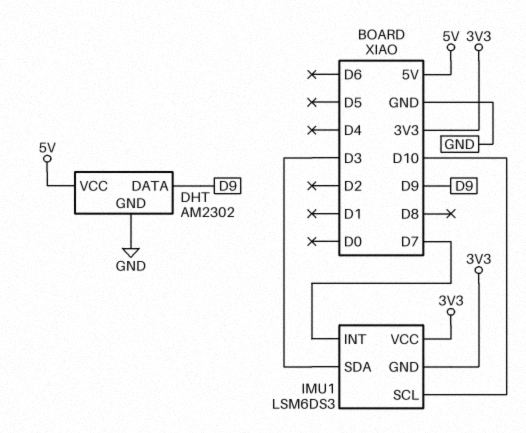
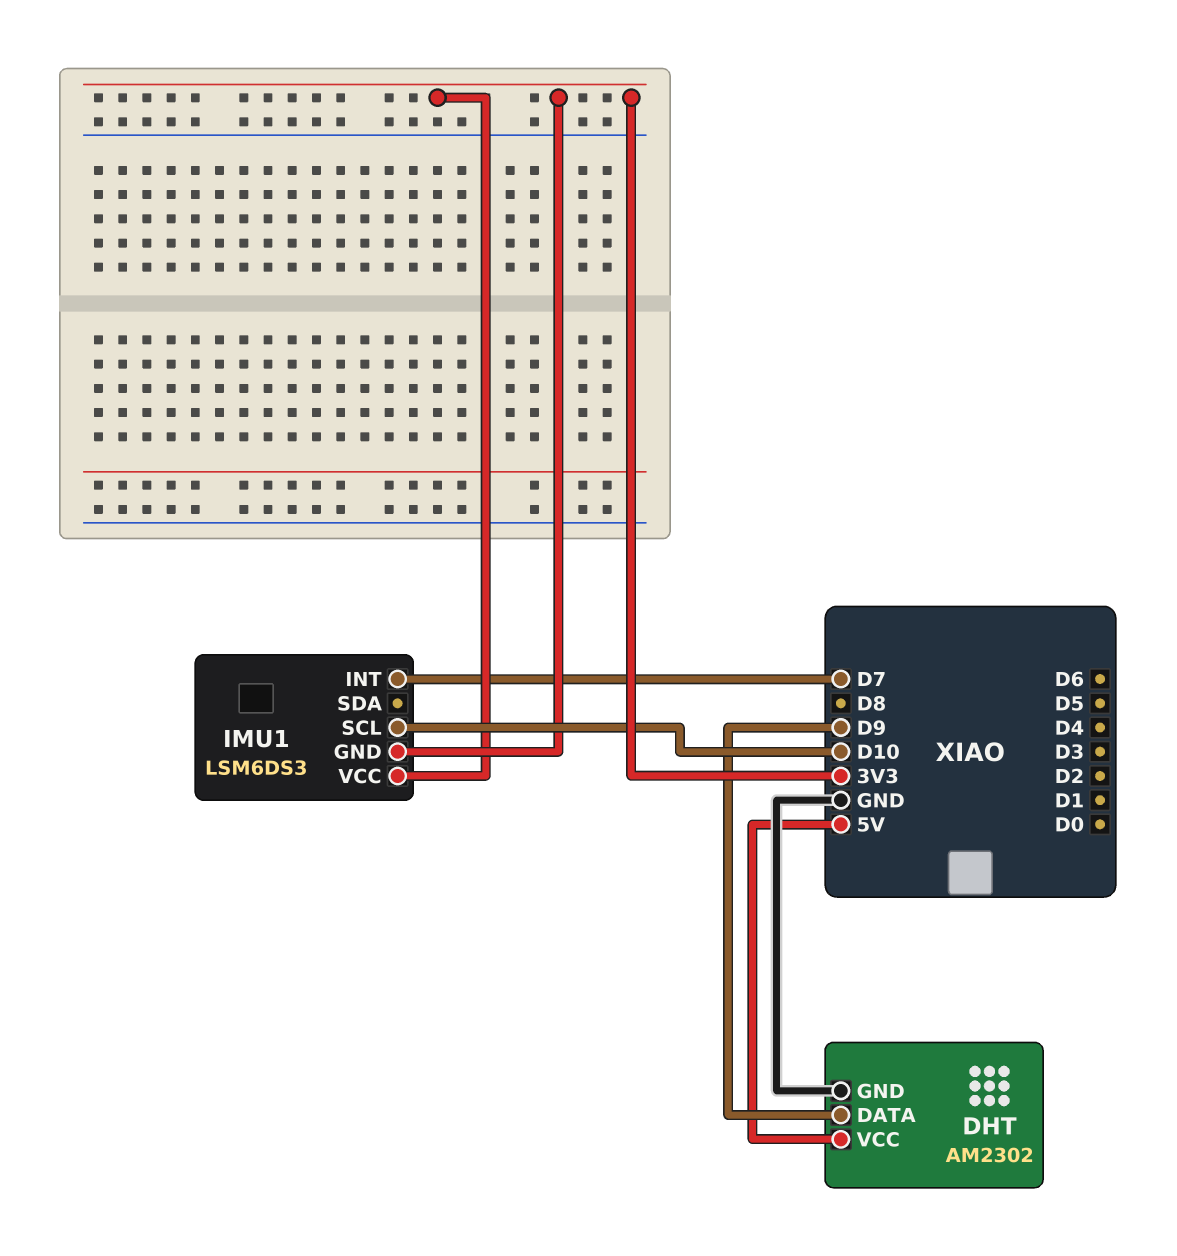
IMU1 pin SDA: D3 -> none

